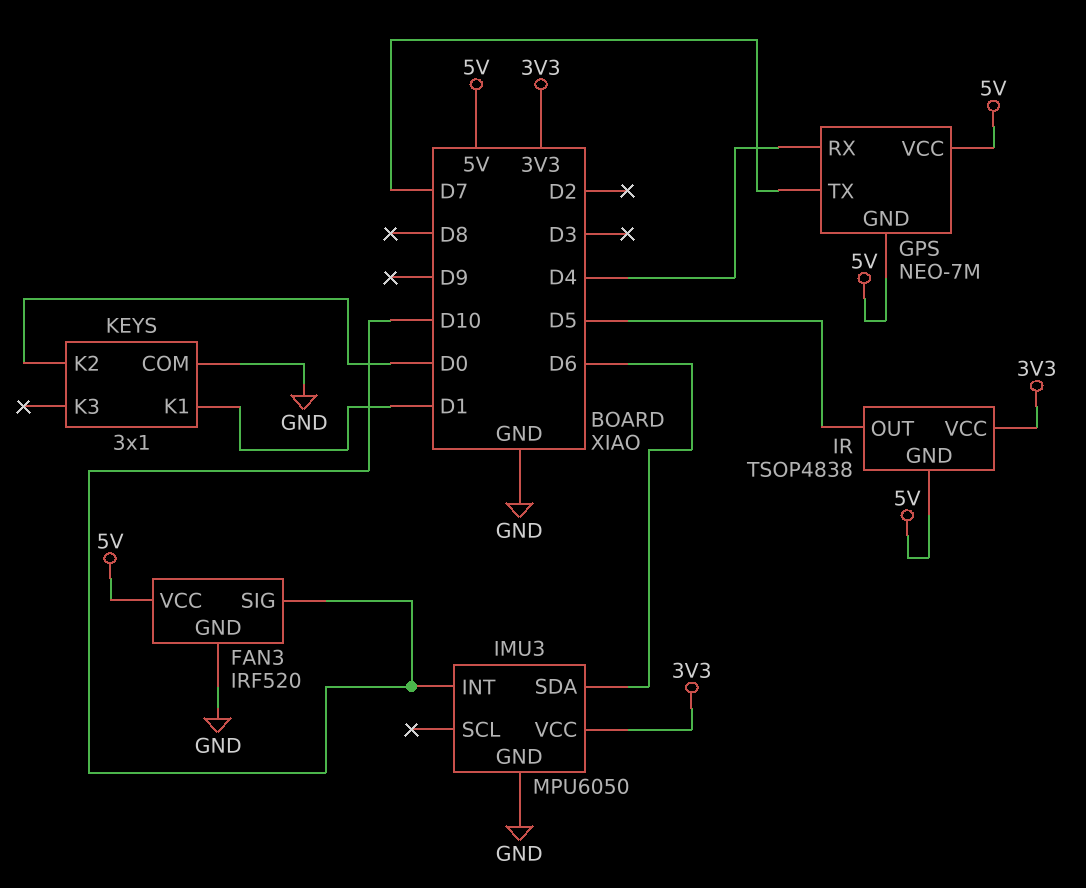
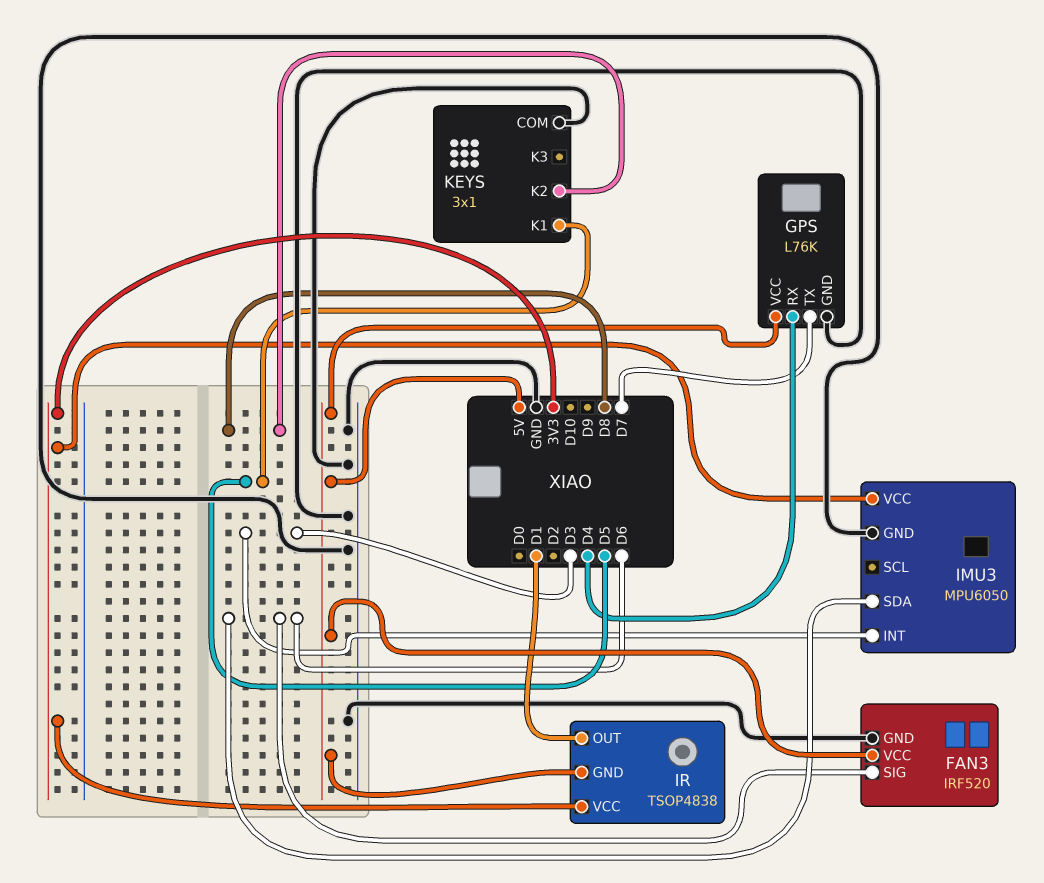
FAN3 pin SIG: D10 -> D6
GPS: NEO-7M -> L76K
GPS pin GND: 5V -> GND
IMU3 pin INT: D10 -> D3
IR pin OUT: D5 -> D1
KEYS pin K1: D1 -> D5
KEYS pin K2: D0 -> D8

